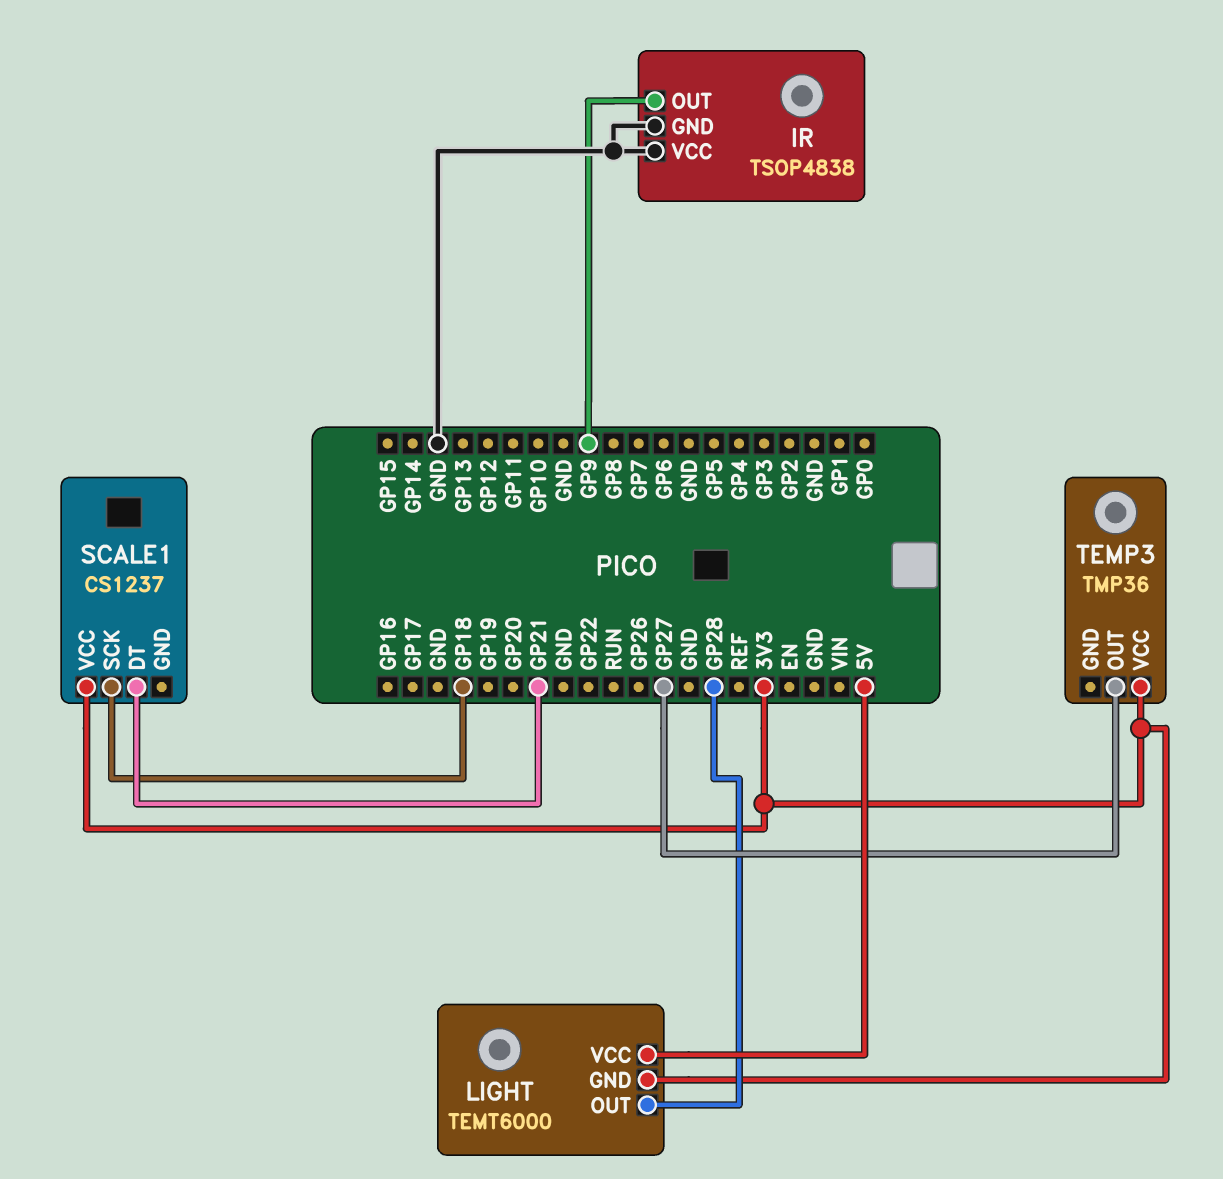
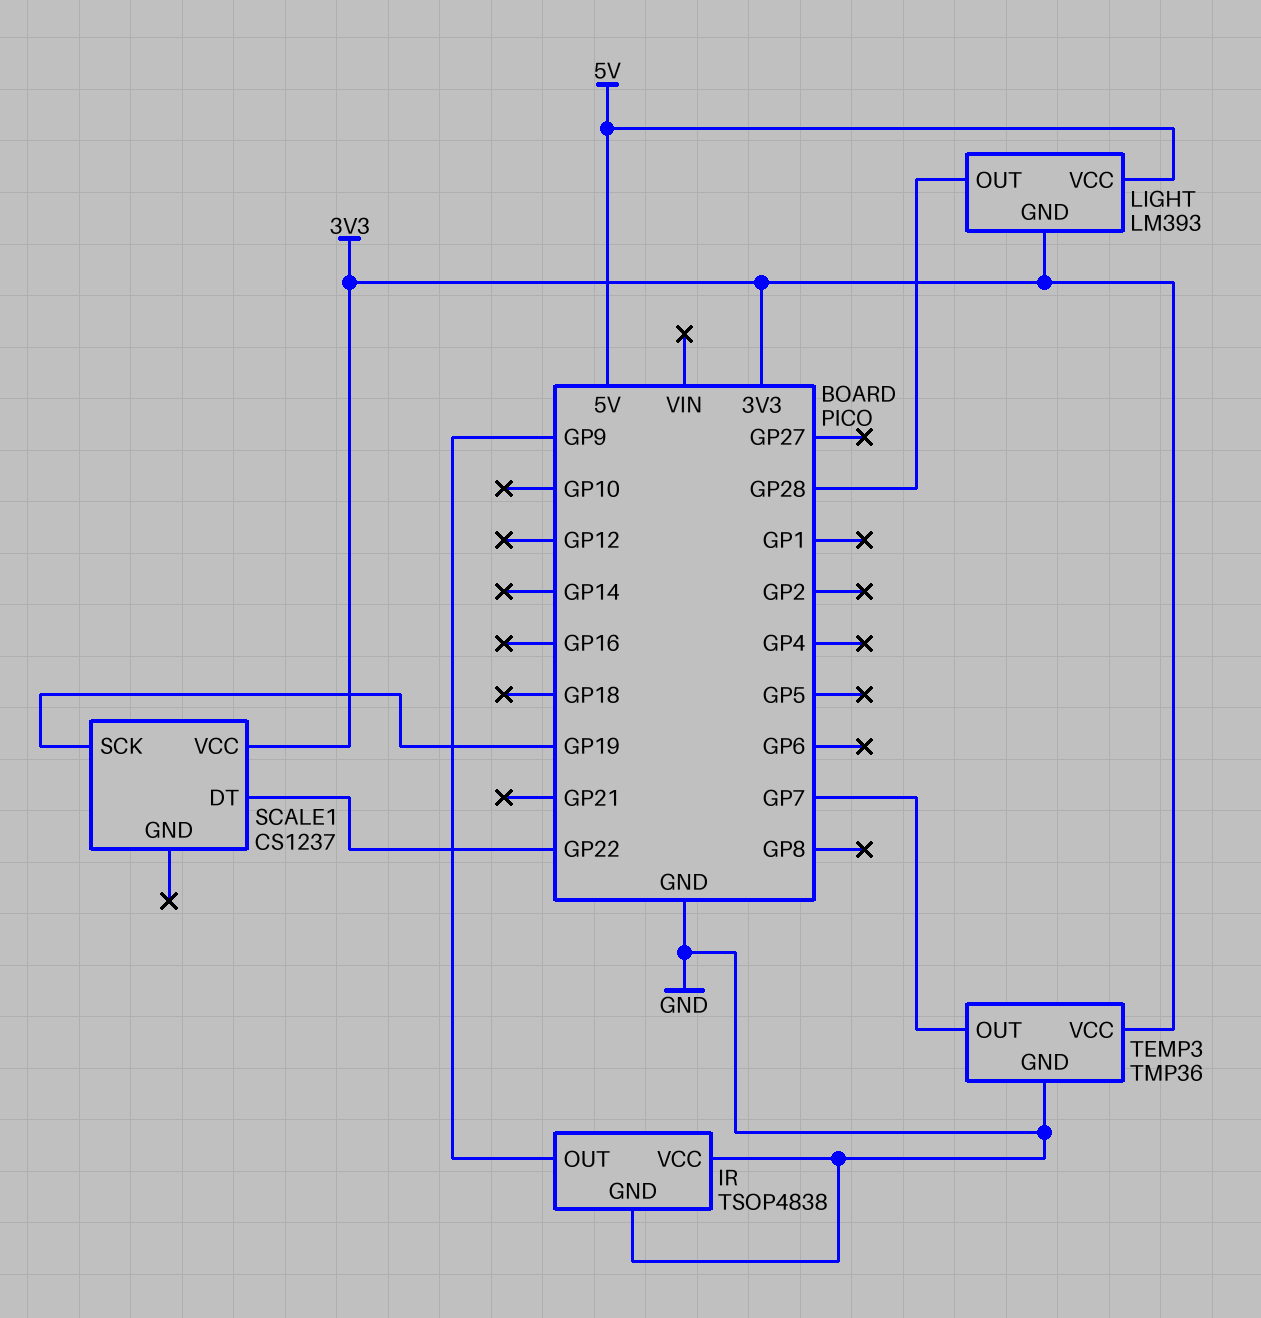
LIGHT: TEMT6000 -> LM393
SCALE1 pin DT: GP21 -> GP22
SCALE1 pin SCK: GP18 -> GP19
TEMP3 pin GND: none -> GND
TEMP3 pin OUT: GP27 -> GP7

